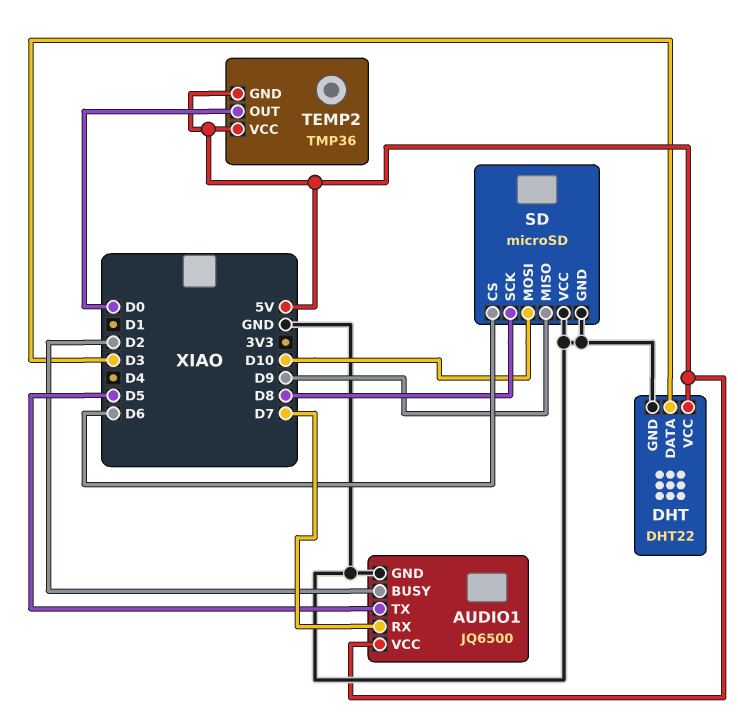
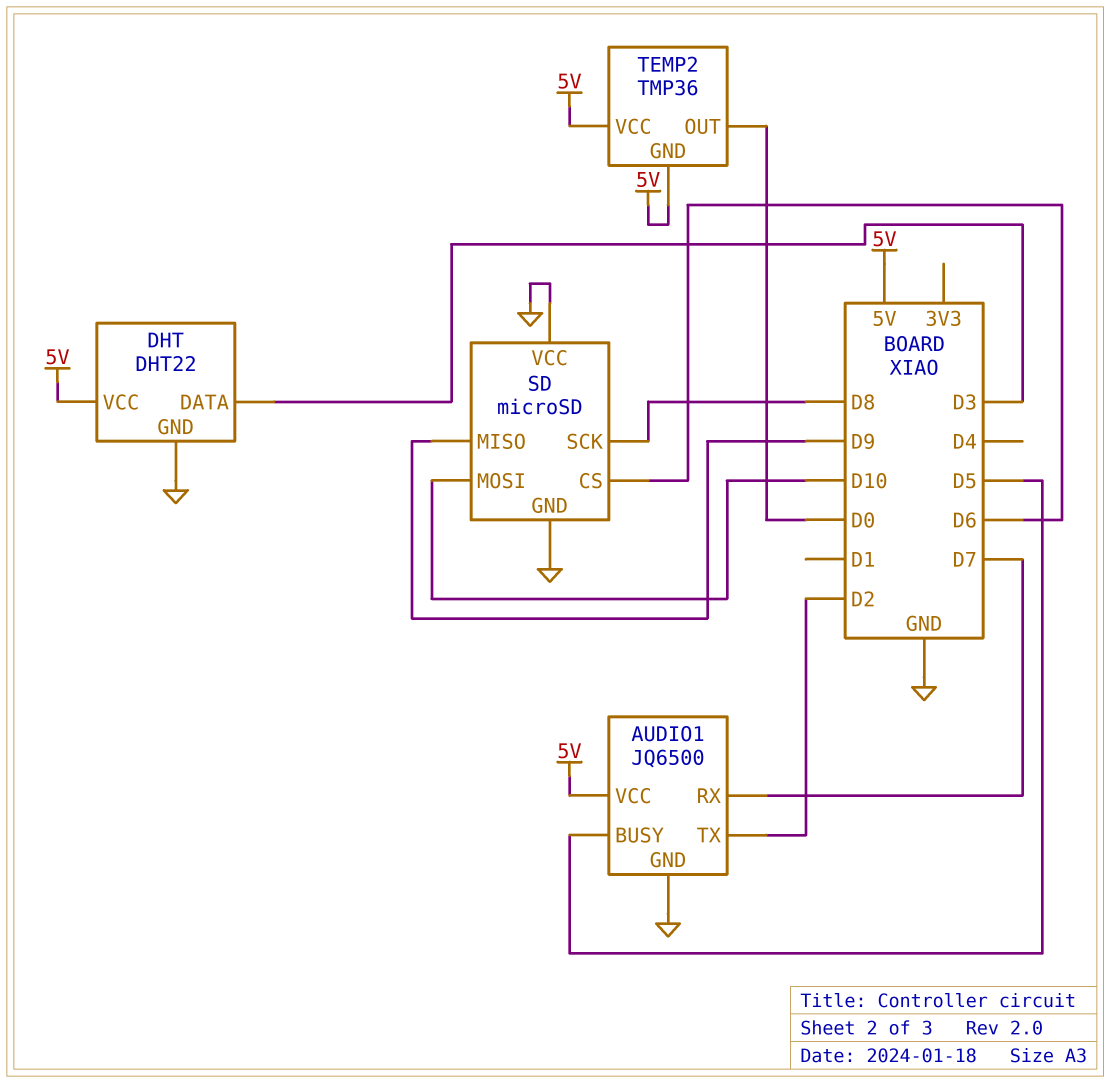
AUDIO1 pin BUSY: D2 -> D5
AUDIO1 pin TX: D5 -> D2

